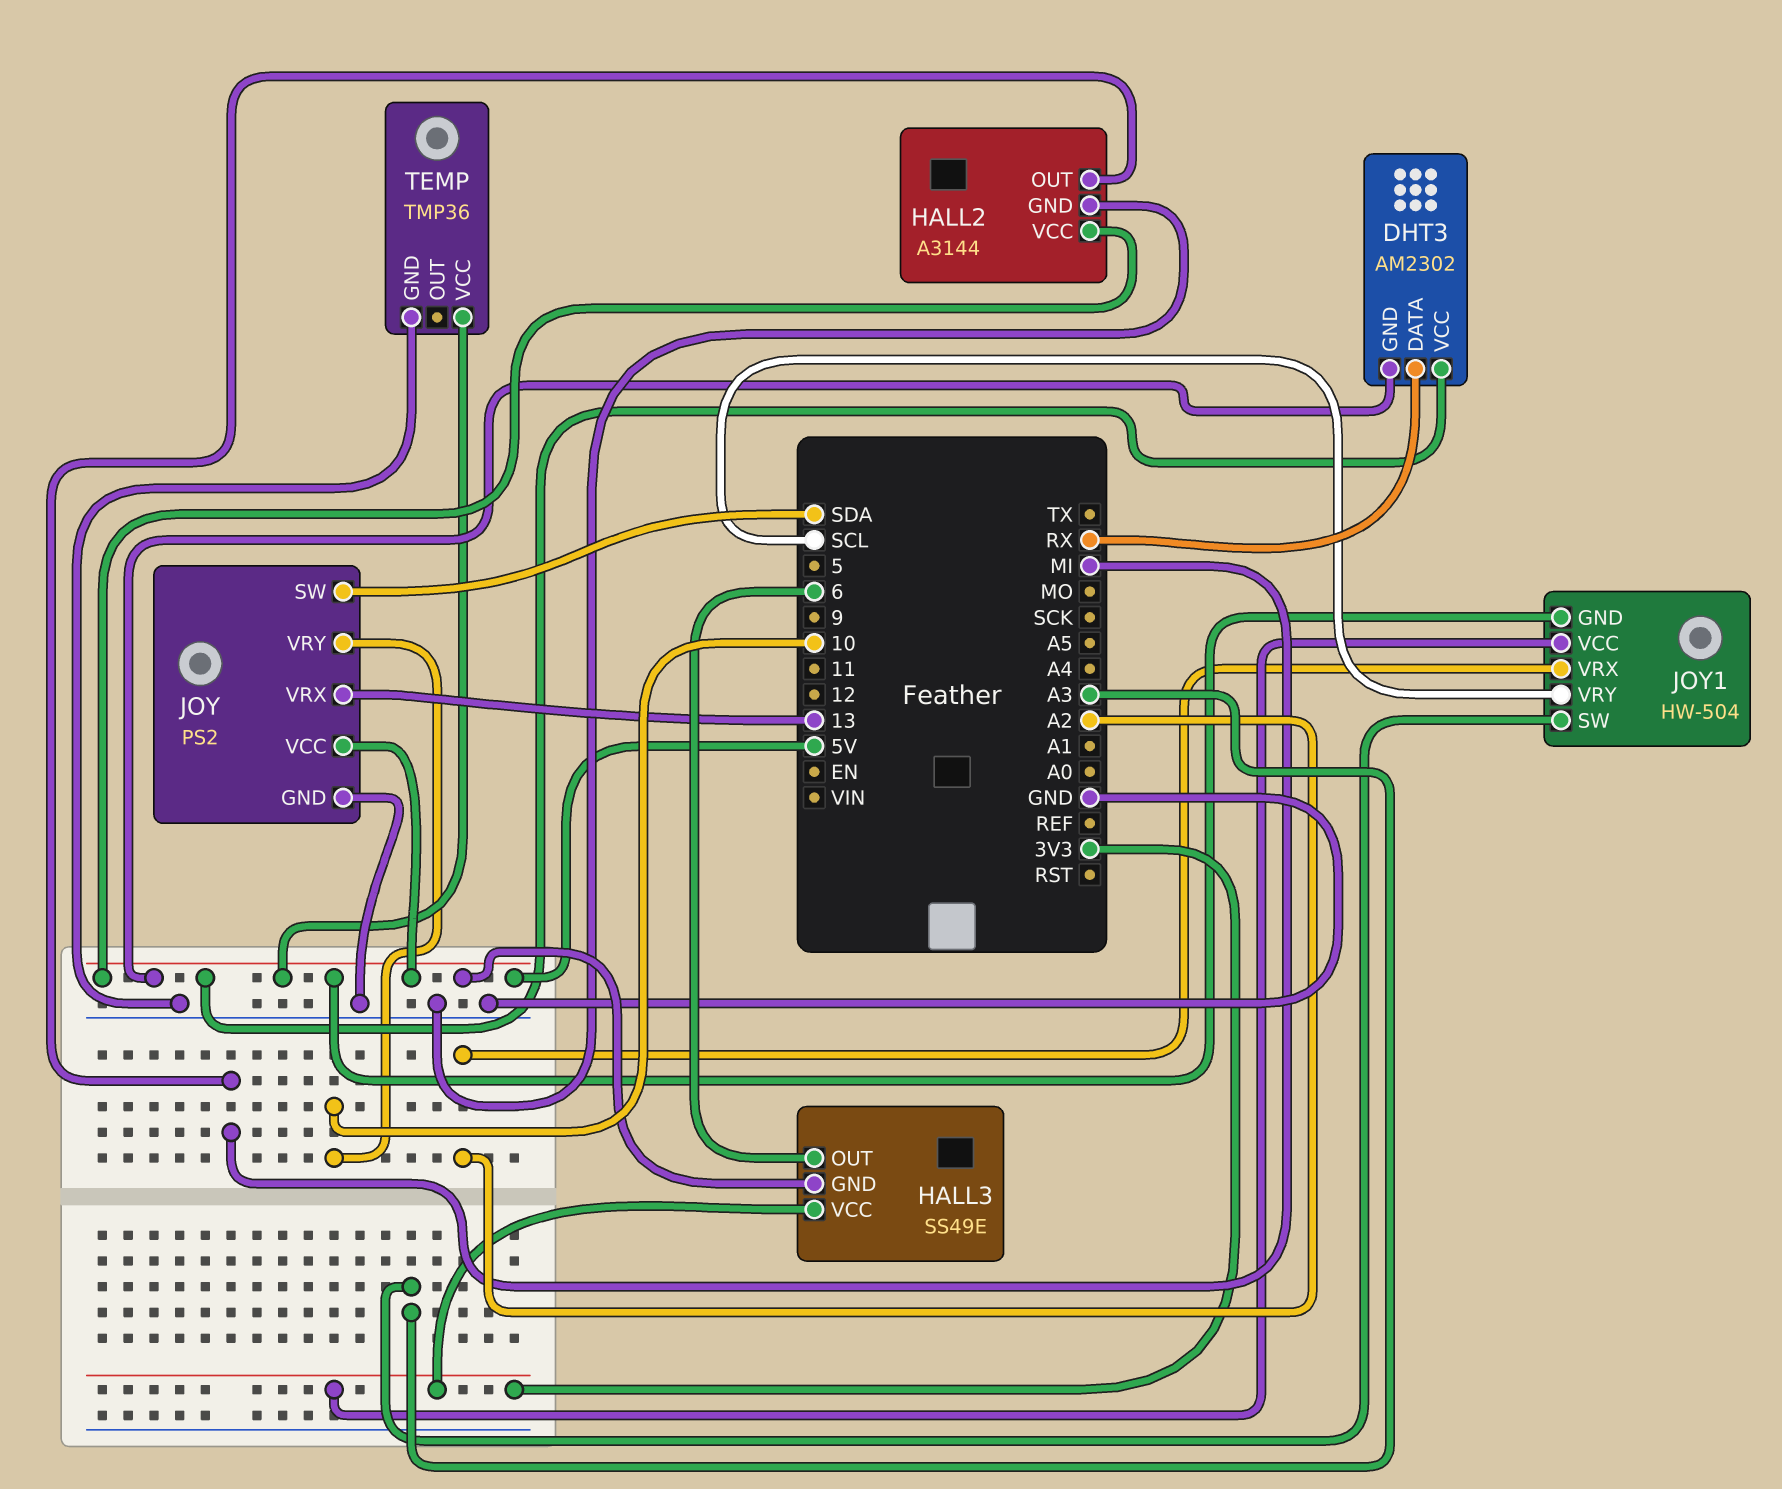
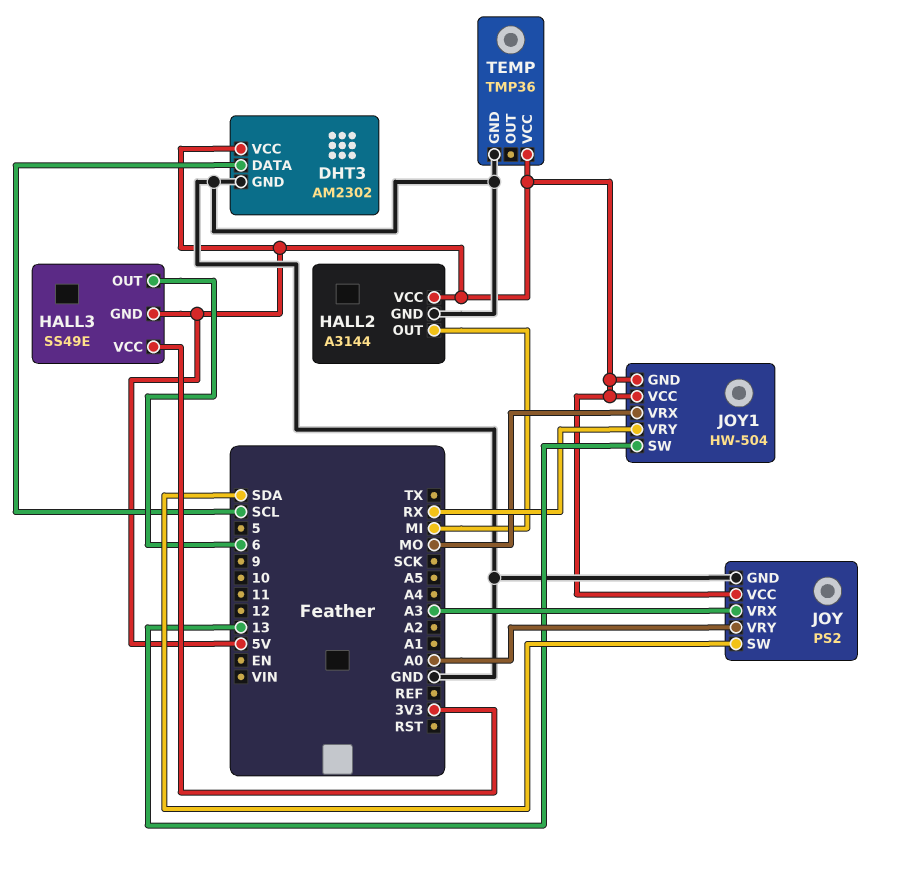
DHT3 pin DATA: RX -> SCL
DHT3 pin GND: 5V -> GND
JOY pin VRX: 13 -> A3
JOY pin VRY: 10 -> A0
JOY1 pin SW: A3 -> 13
JOY1 pin VCC: 3V3 -> 5V
JOY1 pin VRX: A2 -> MO
JOY1 pin VRY: SCL -> RX

